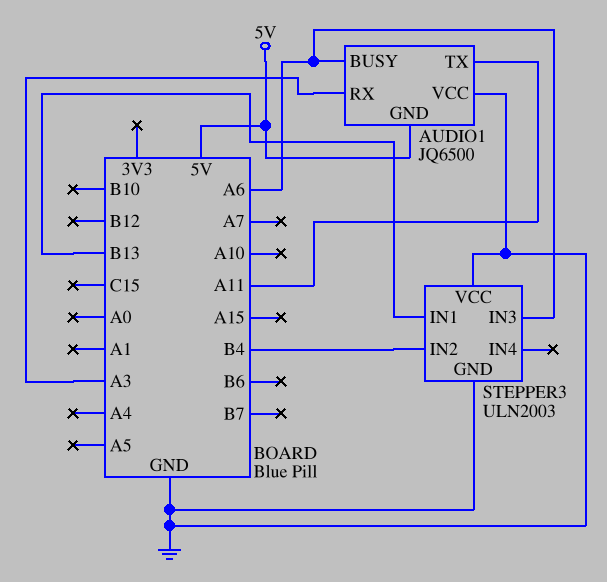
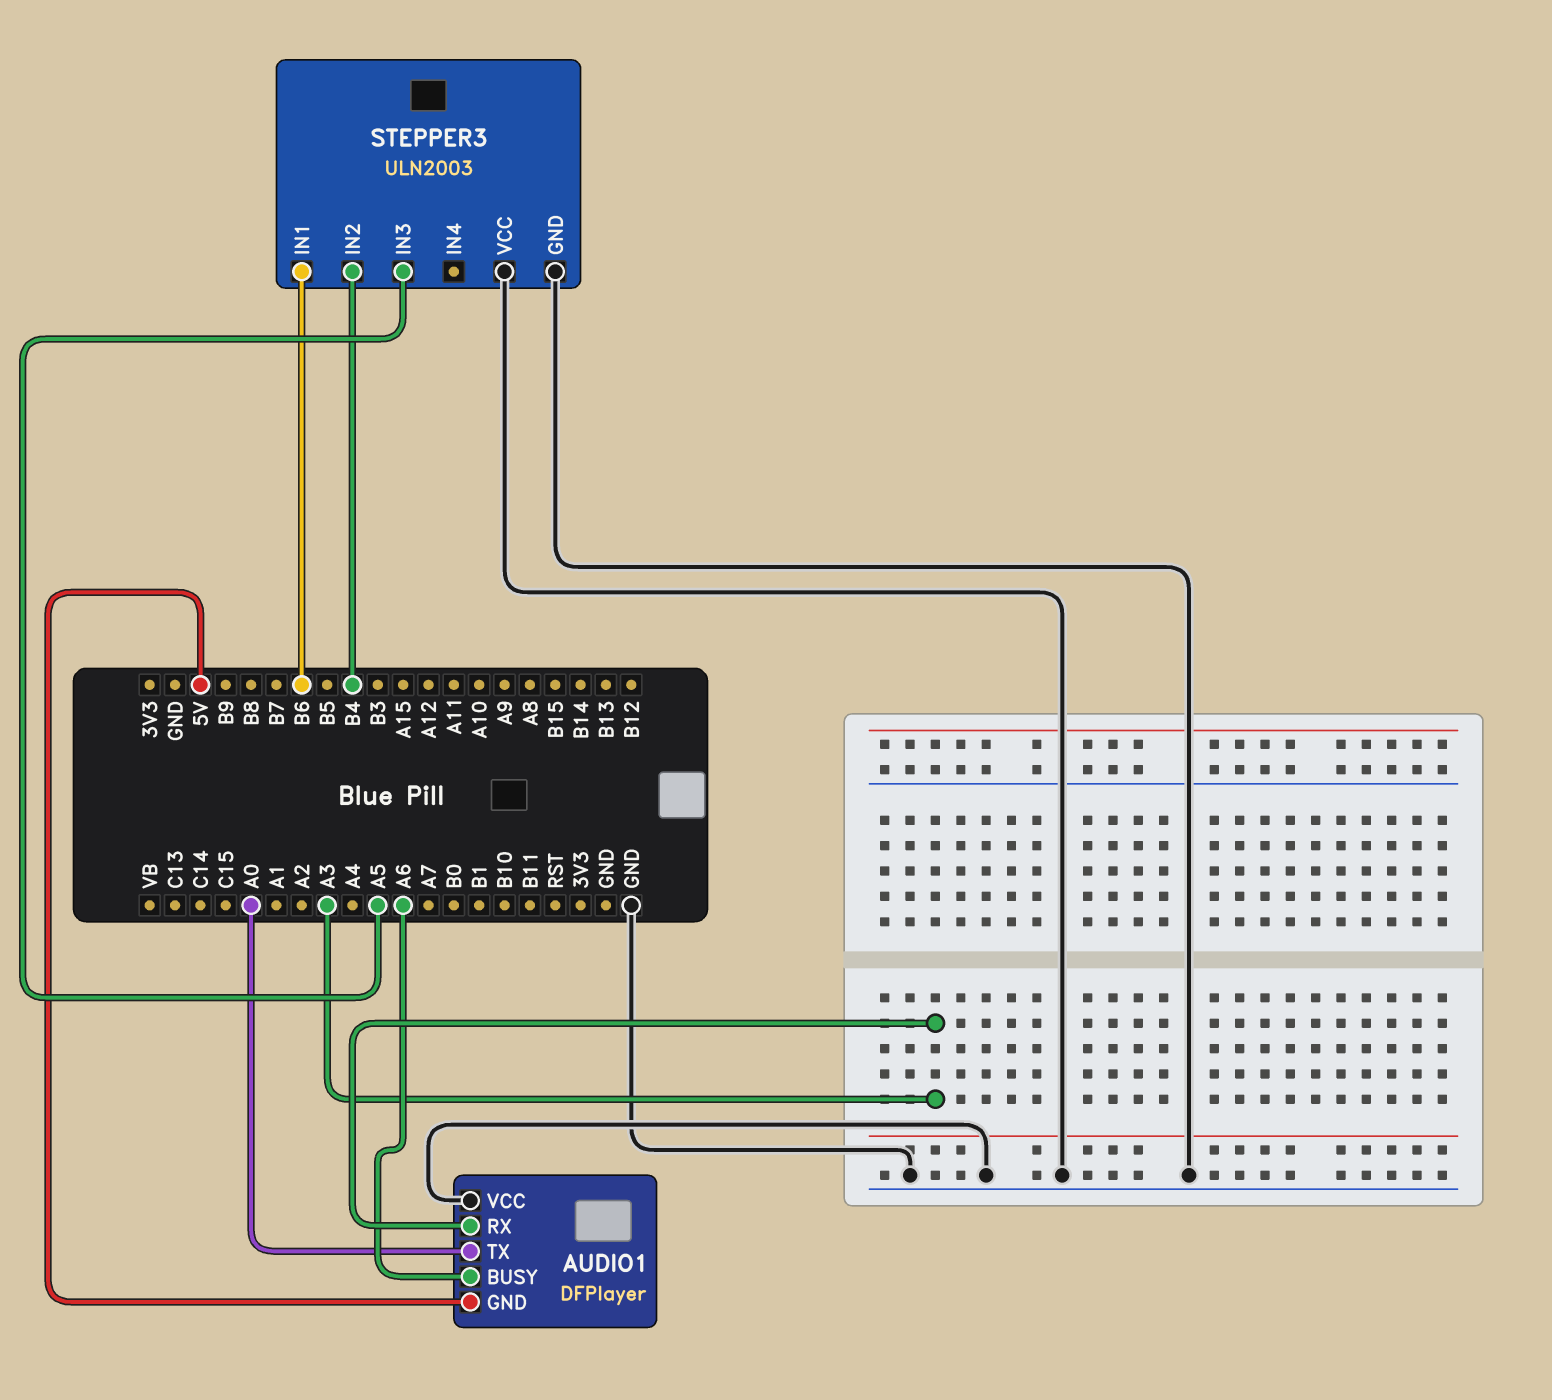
AUDIO1: JQ6500 -> DFPlayer
AUDIO1 pin TX: A11 -> A0
STEPPER3 pin IN1: B13 -> B6
STEPPER3 pin IN3: A6 -> A5

